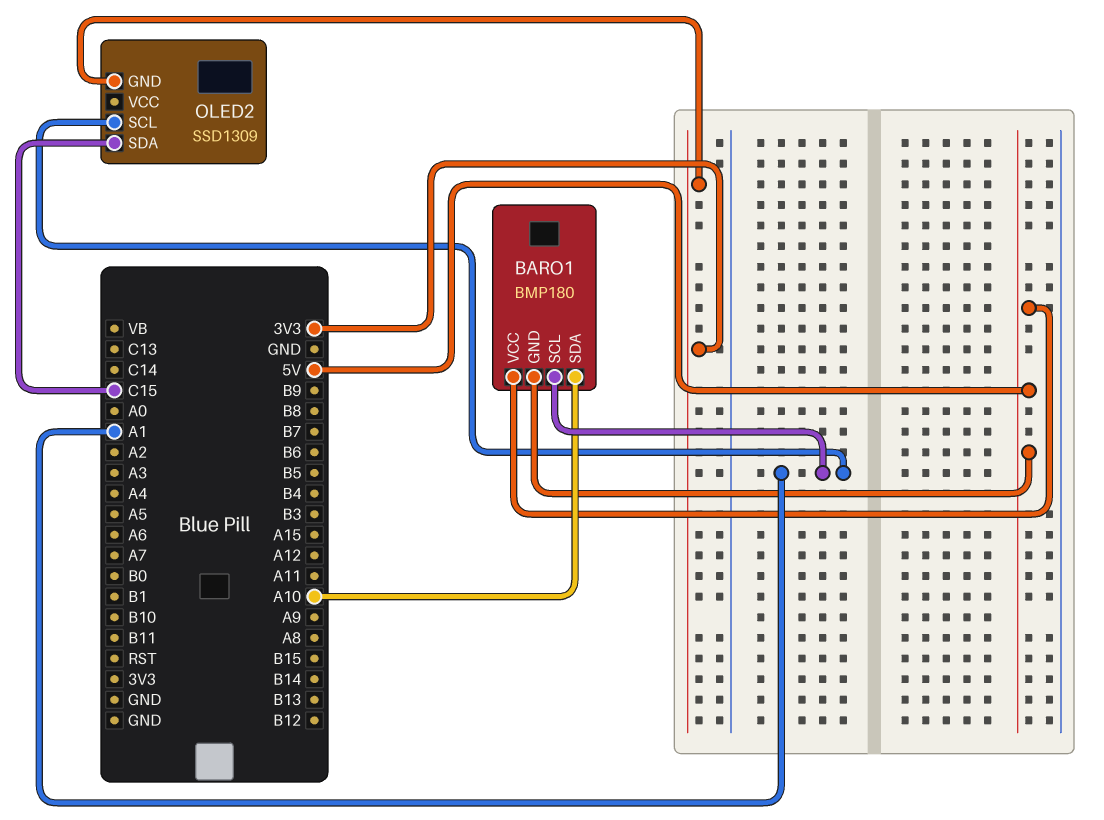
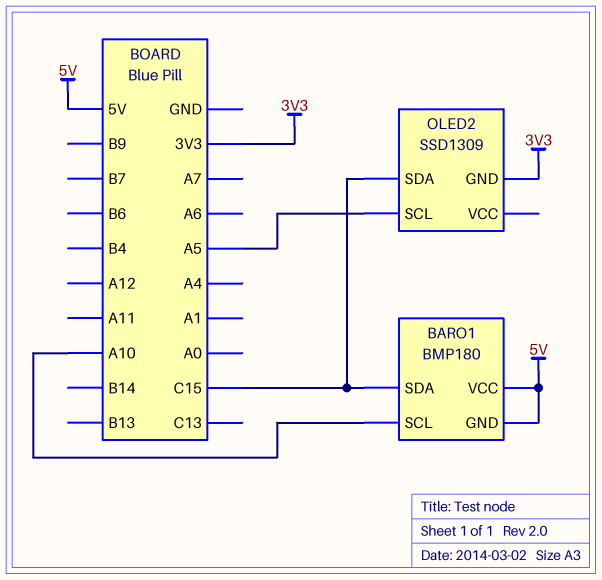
BARO1 pin SCL: A1 -> A10
BARO1 pin SDA: A10 -> C15
OLED2 pin SCL: A1 -> A5

